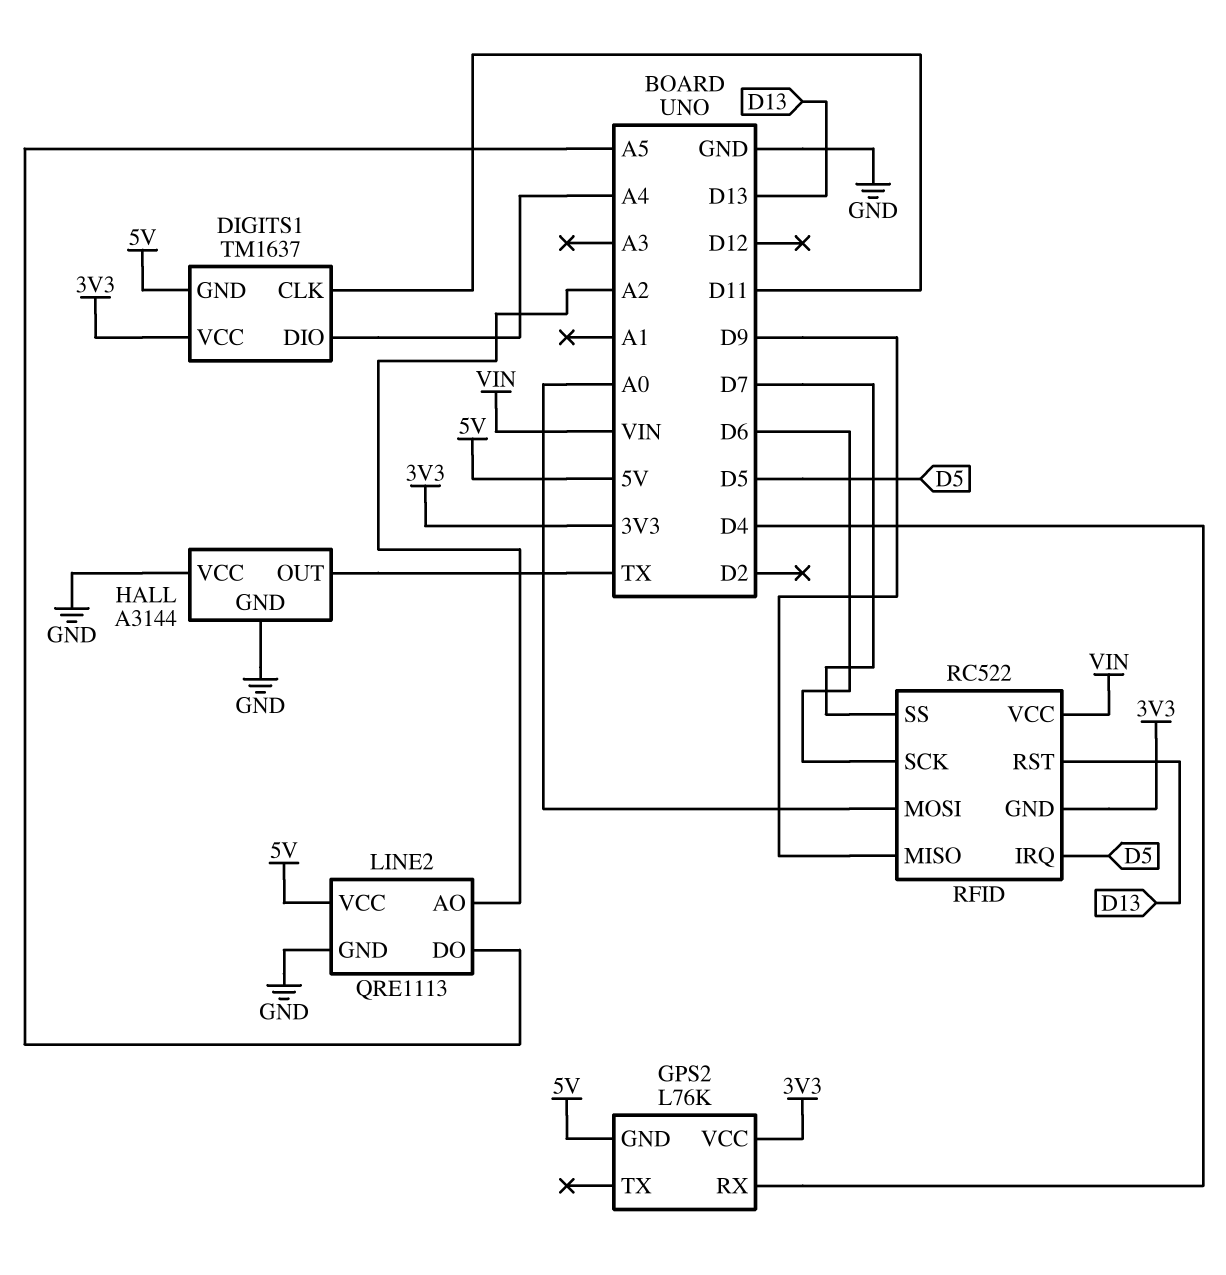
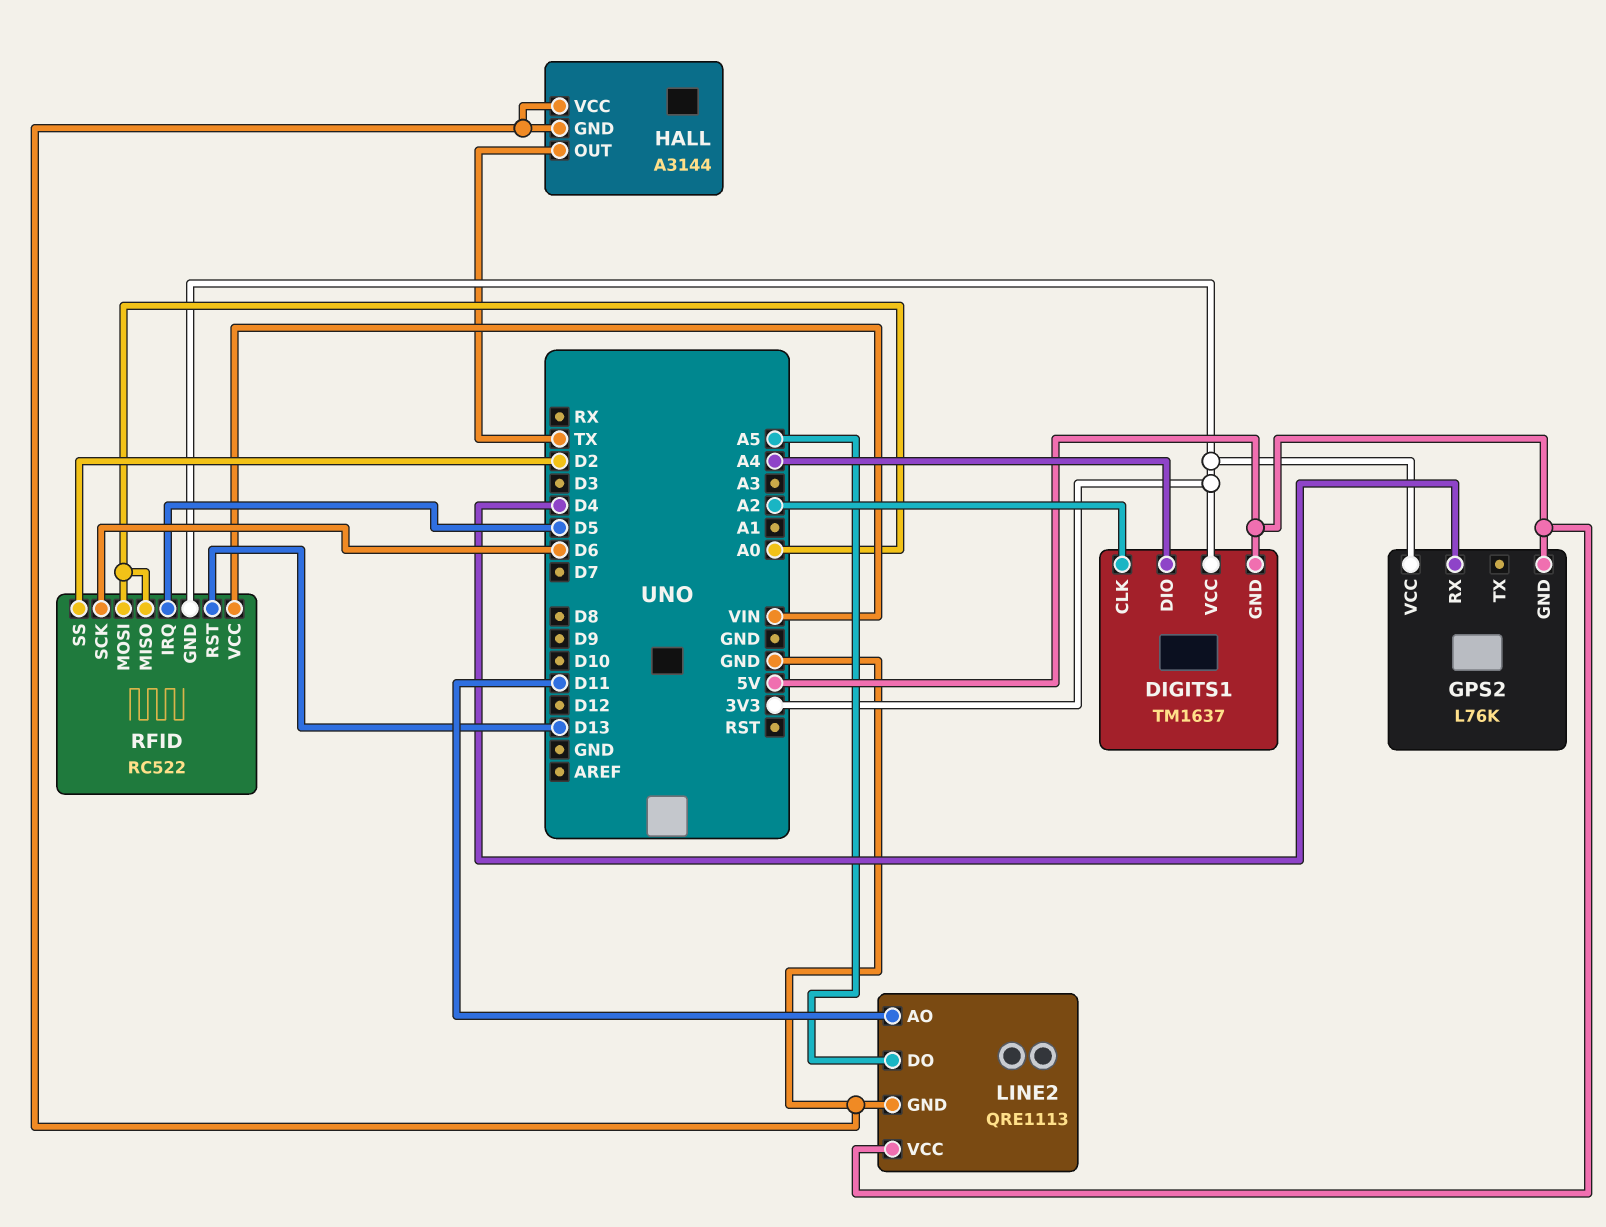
DIGITS1 pin CLK: D11 -> A2
LINE2 pin AO: A2 -> D11
RFID pin MISO: D9 -> A0
RFID pin SS: D7 -> D2

